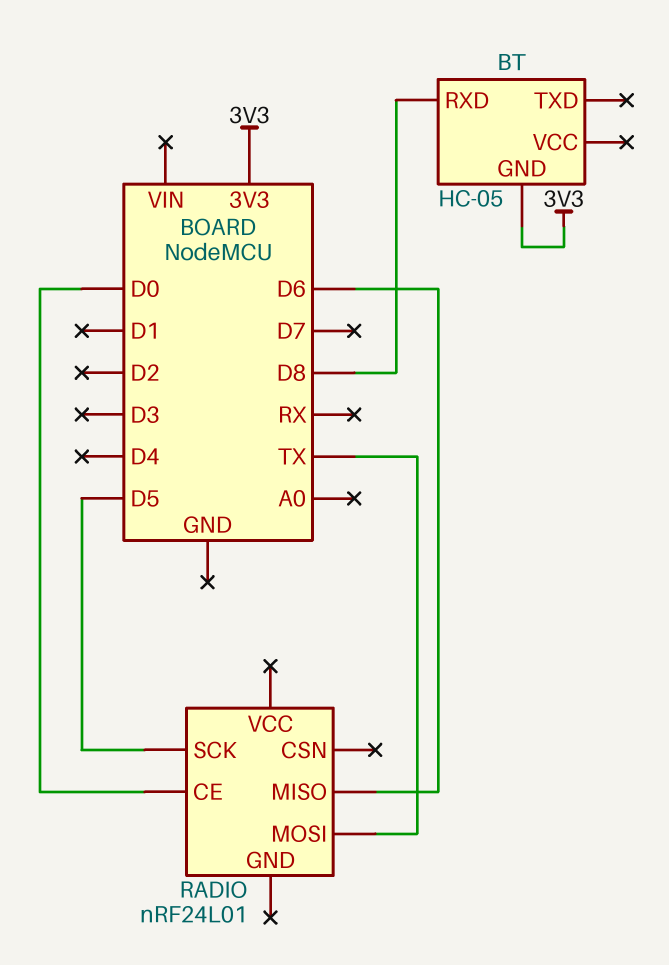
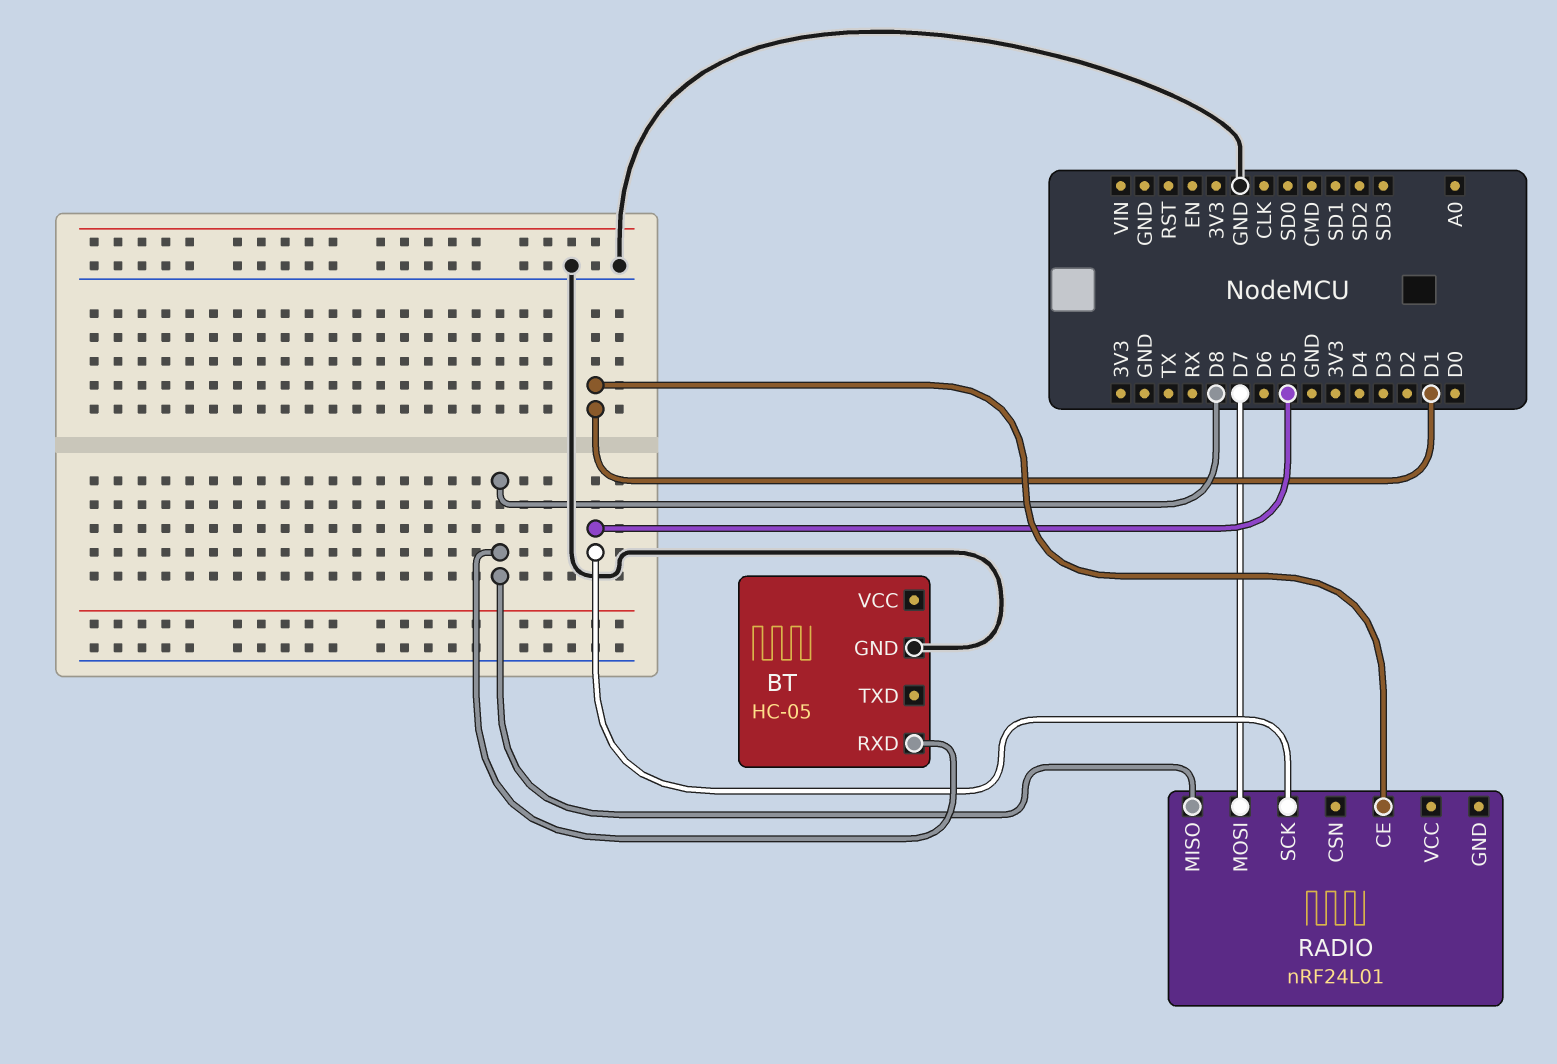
BT pin GND: 3V3 -> GND
RADIO pin CE: D0 -> D1
RADIO pin MISO: D6 -> D8
RADIO pin MOSI: TX -> D7

